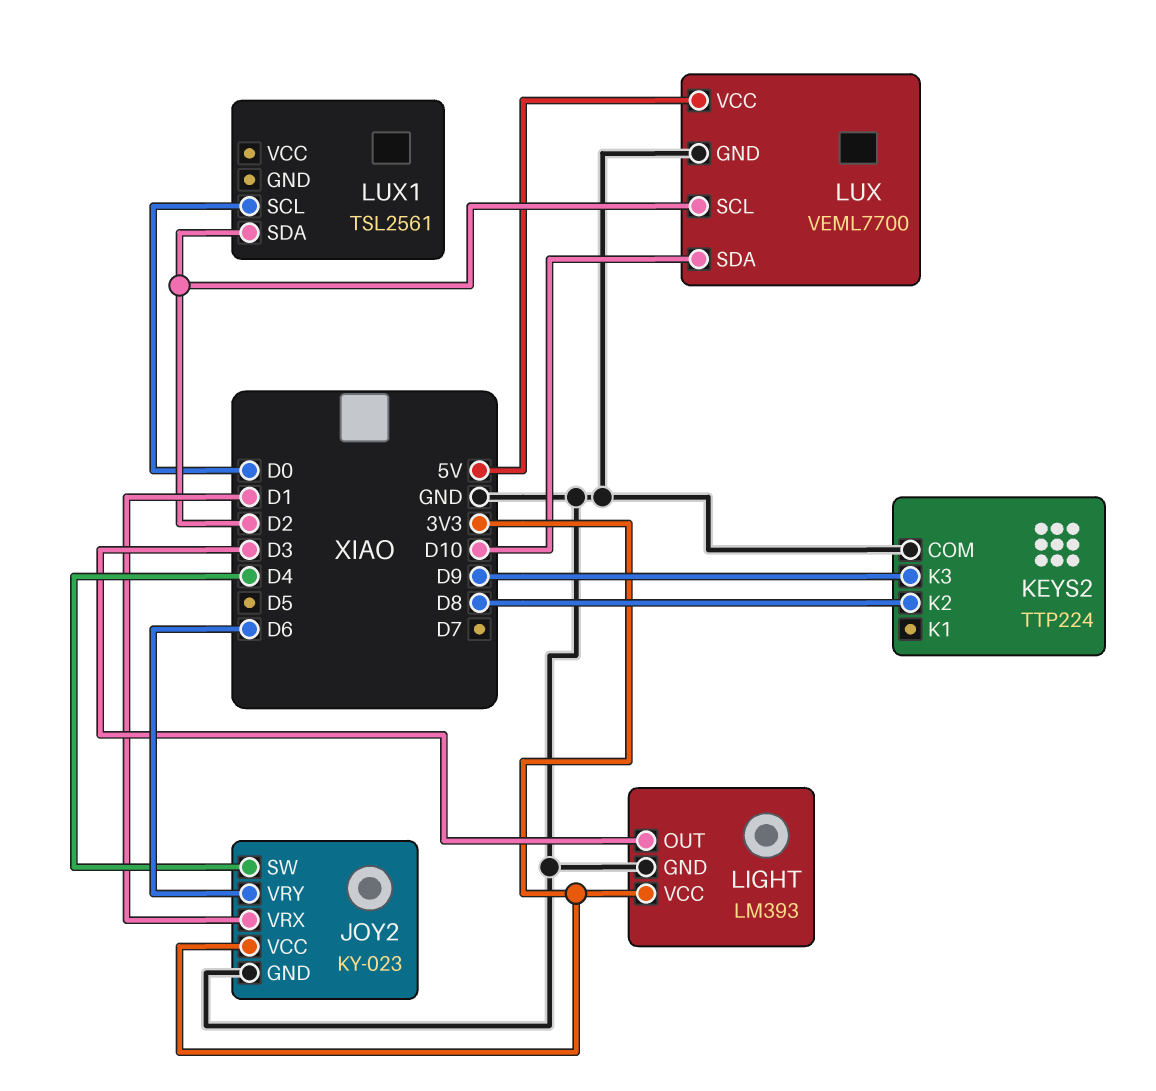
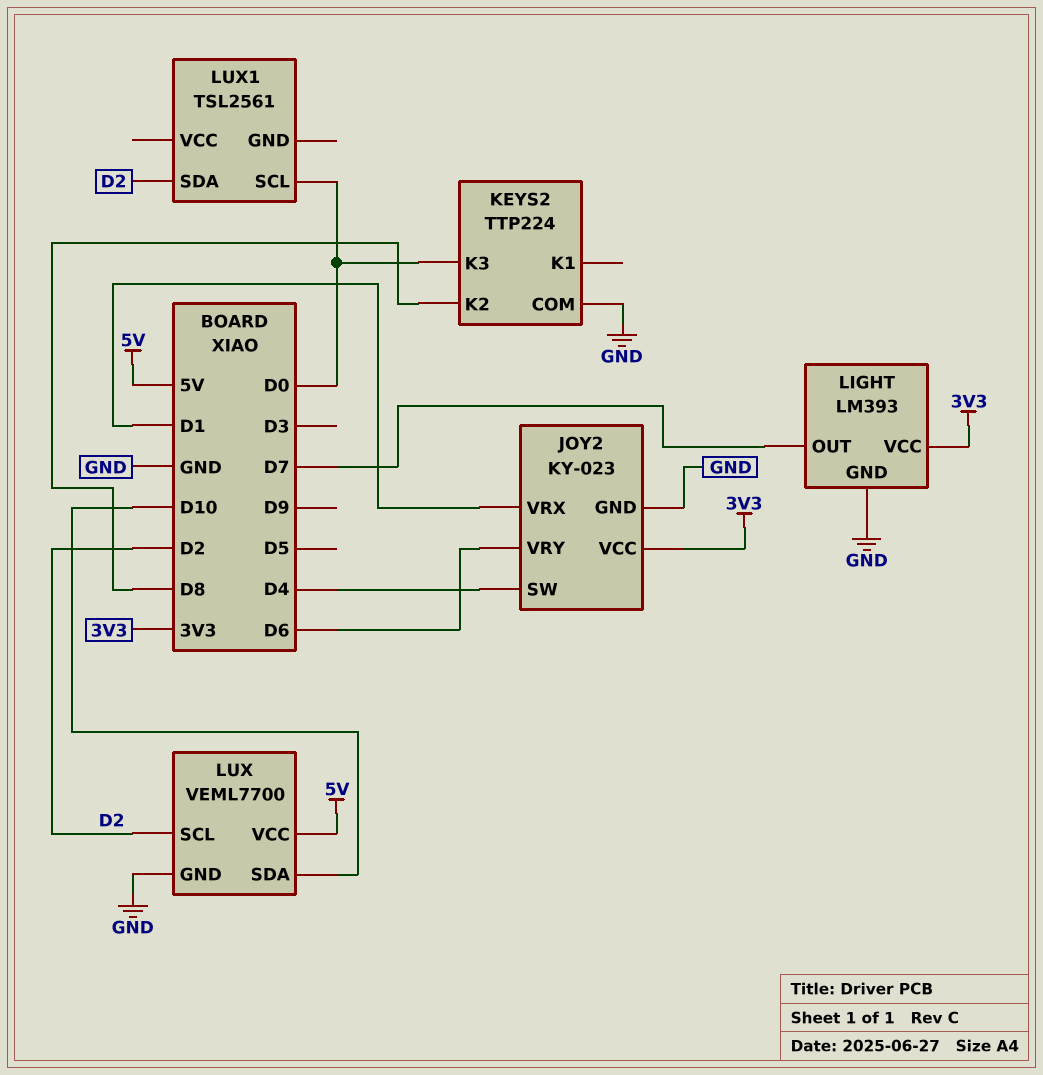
KEYS2 pin K3: D9 -> D0
LIGHT pin OUT: D3 -> D7

